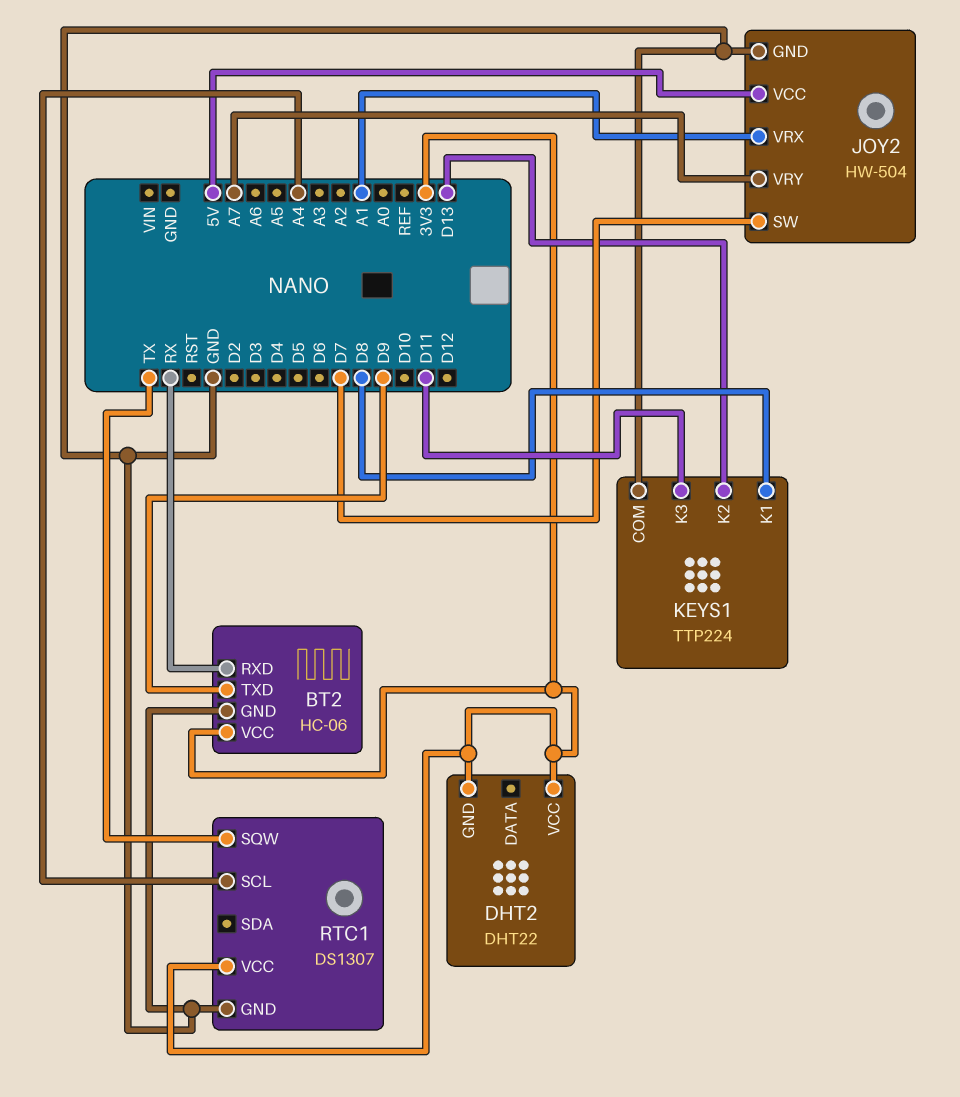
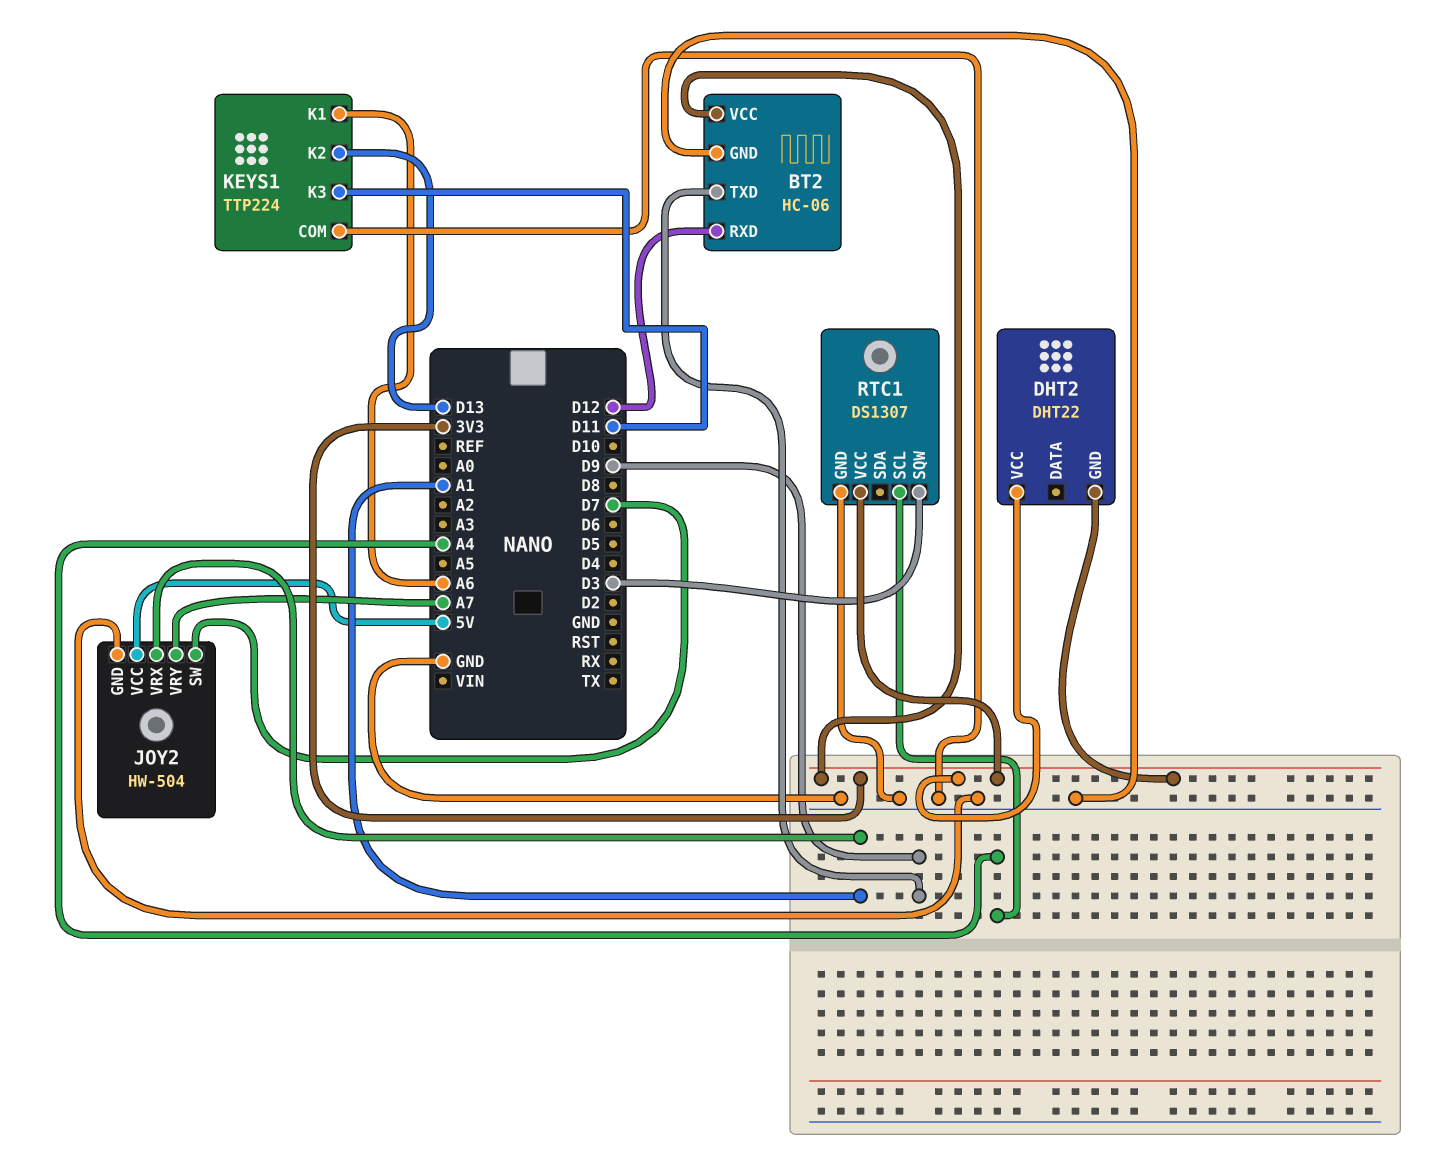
BT2 pin RXD: RX -> D12
KEYS1 pin K1: D8 -> A6
RTC1 pin SQW: TX -> D3

